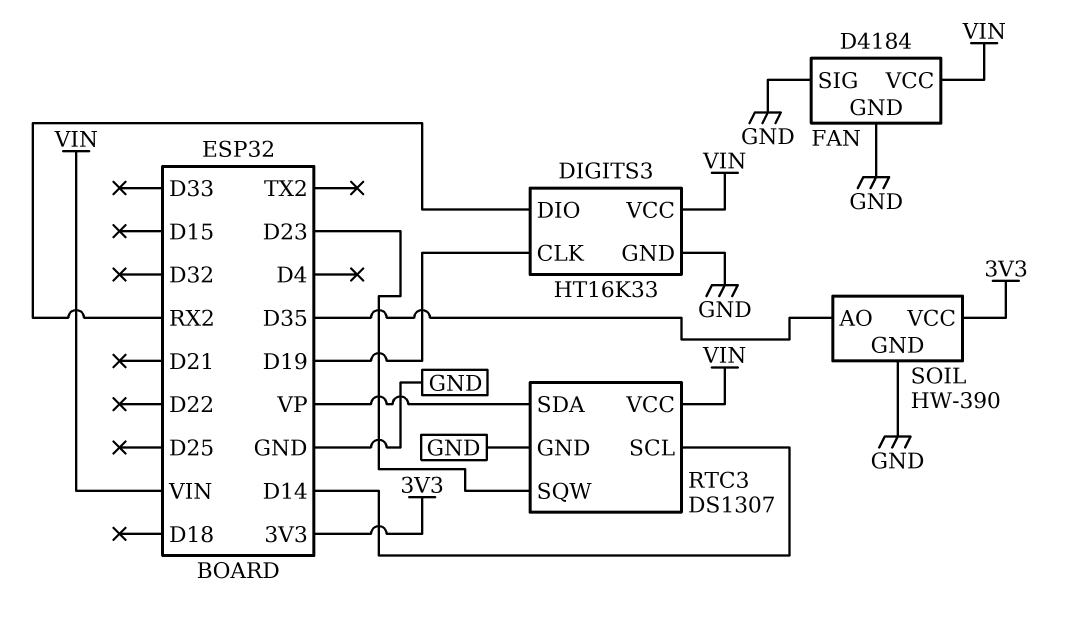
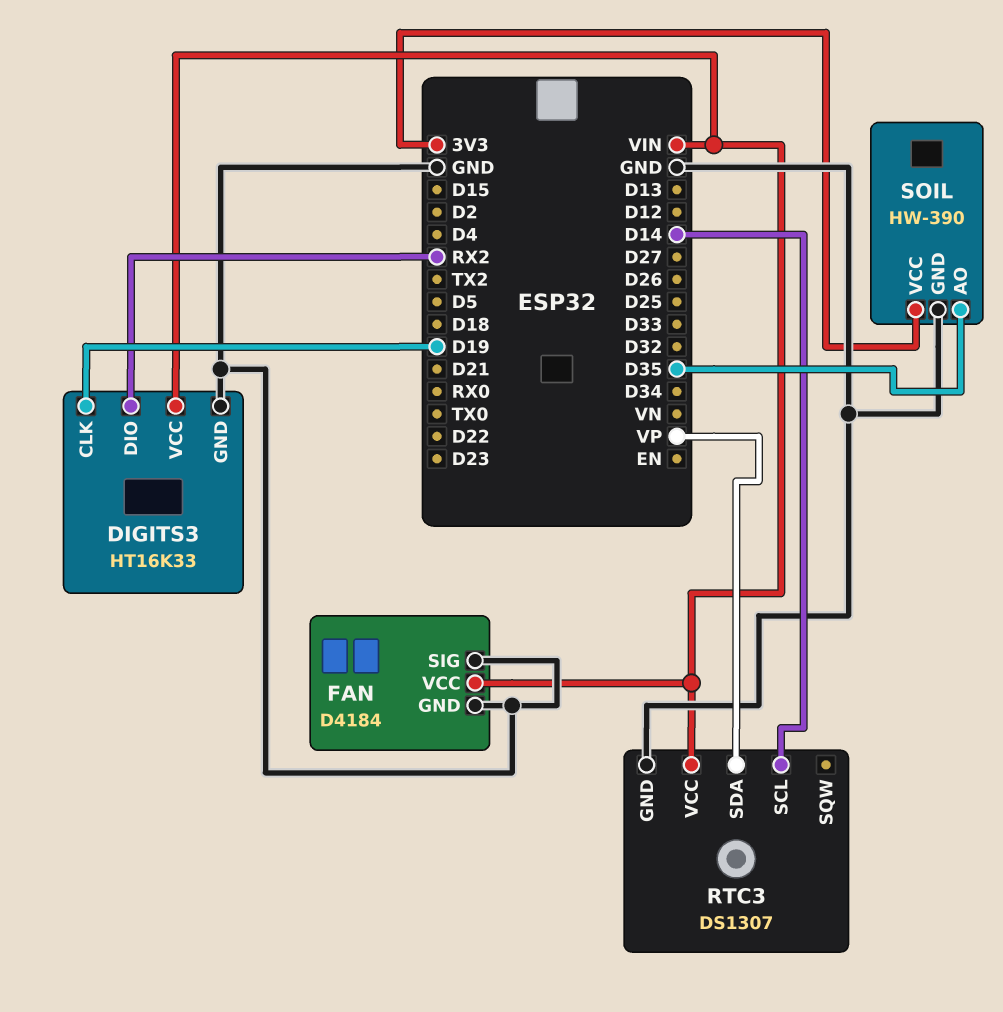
RTC3 pin SQW: D23 -> none

